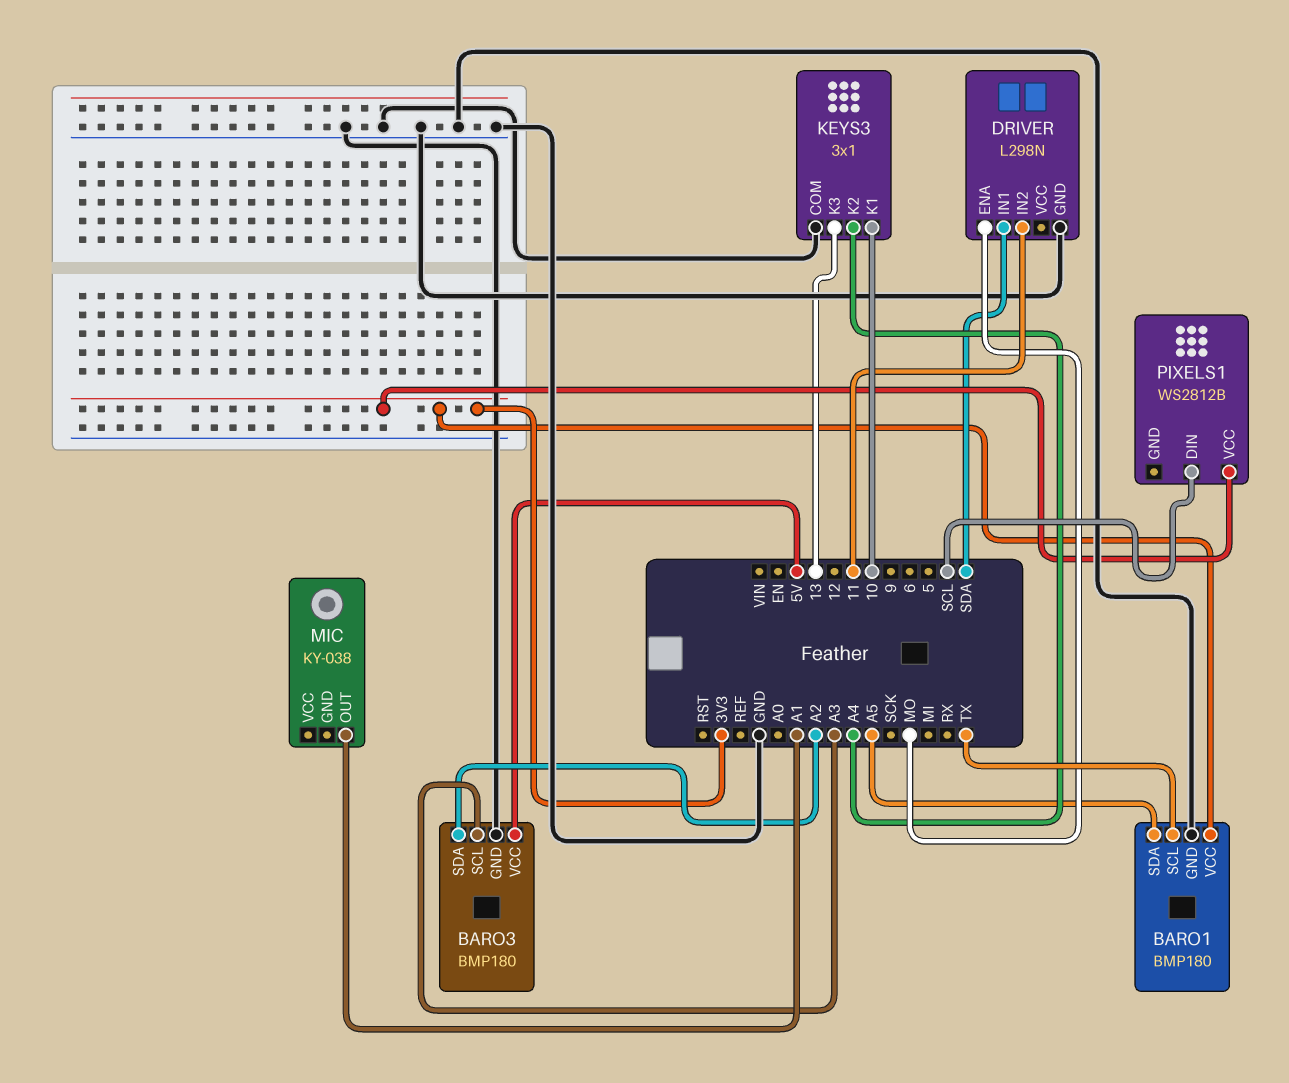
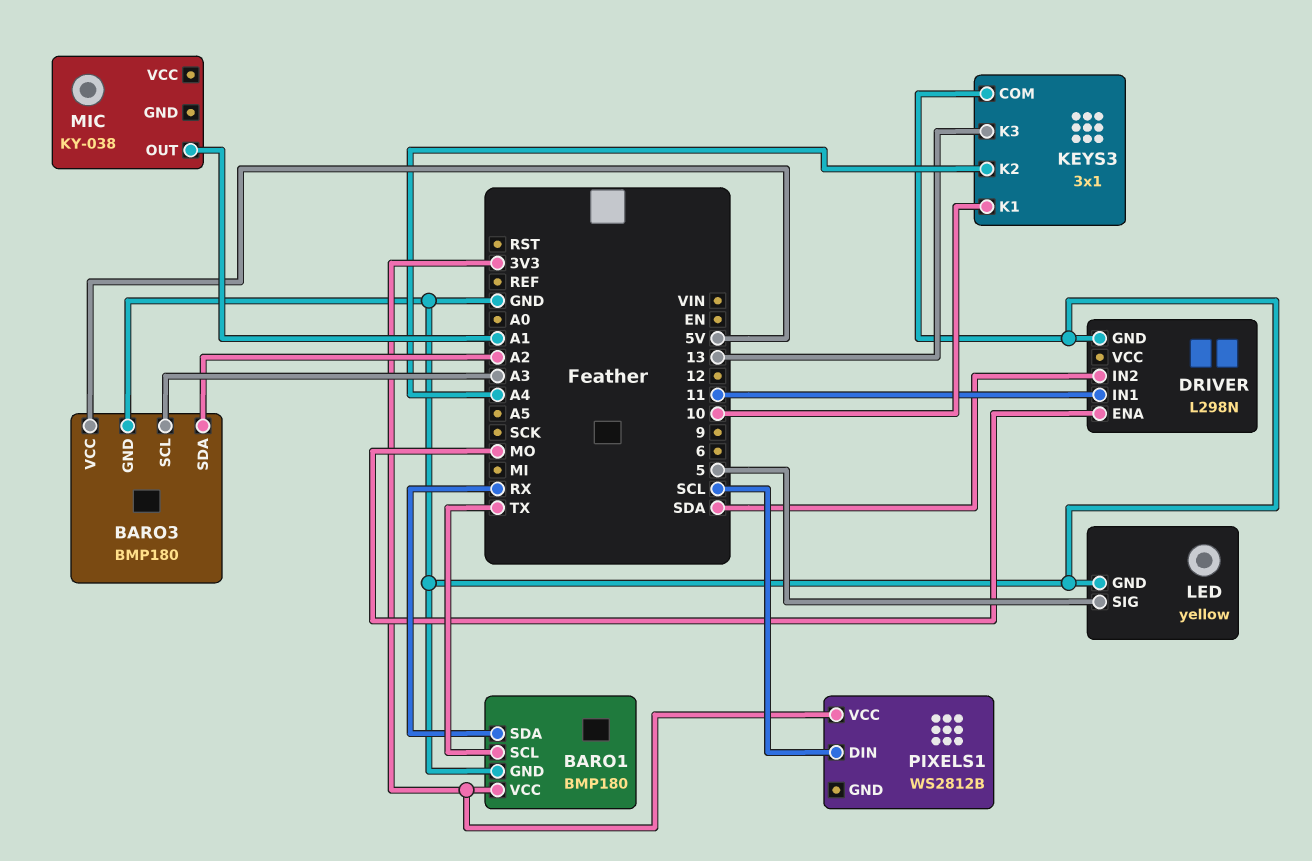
BARO1 pin SDA: A5 -> RX
DRIVER pin IN1: SDA -> 11
DRIVER pin IN2: 11 -> SDA
LED: none -> yellow
LED pin GND: none -> GND
LED pin SIG: none -> 5

